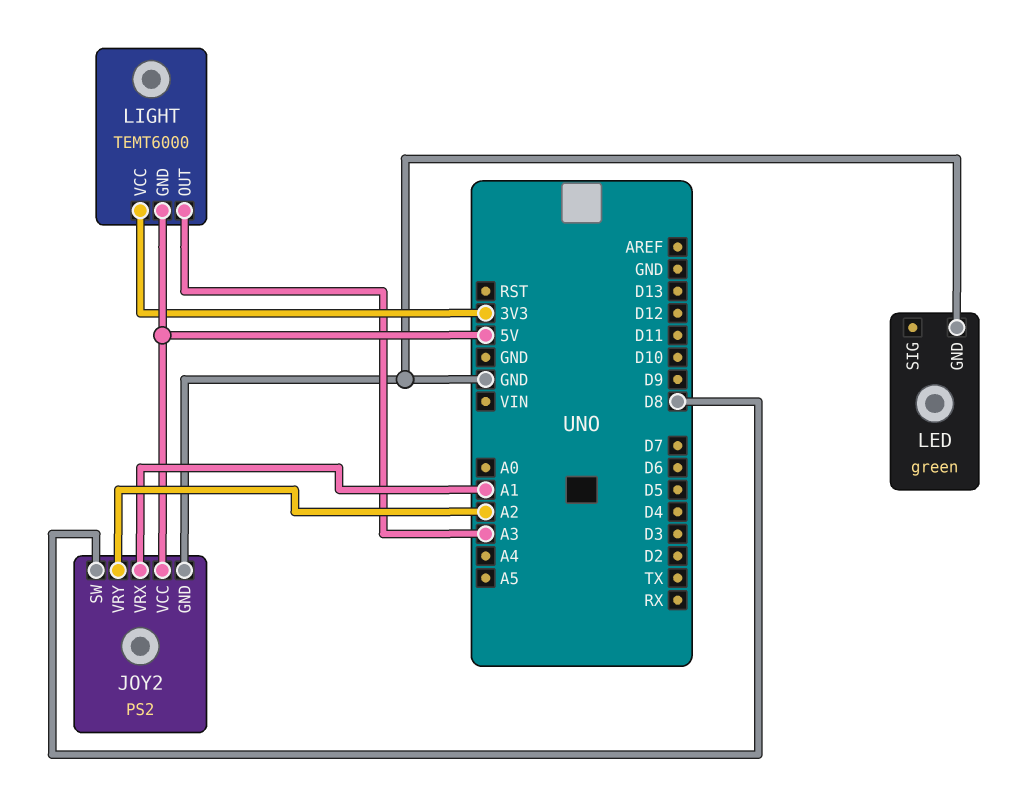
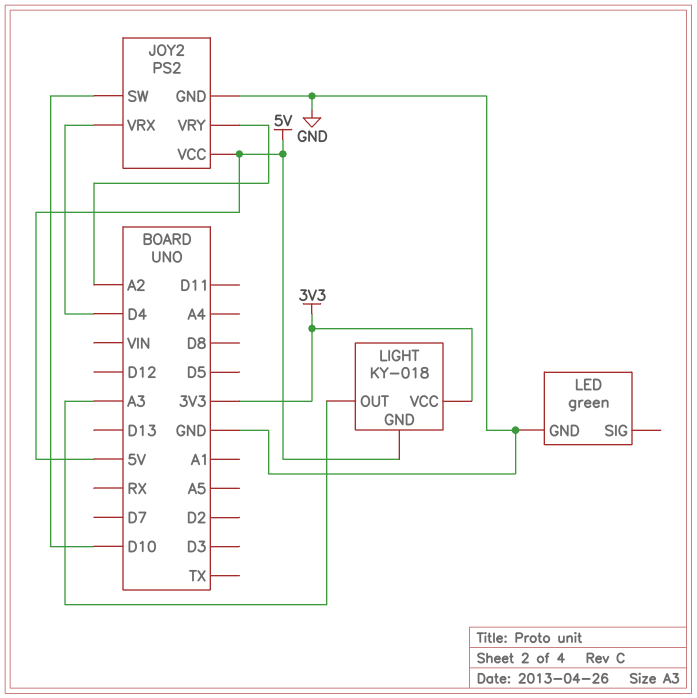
JOY2 pin SW: D8 -> D10
JOY2 pin VRX: A1 -> D4
LIGHT: TEMT6000 -> KY-018

